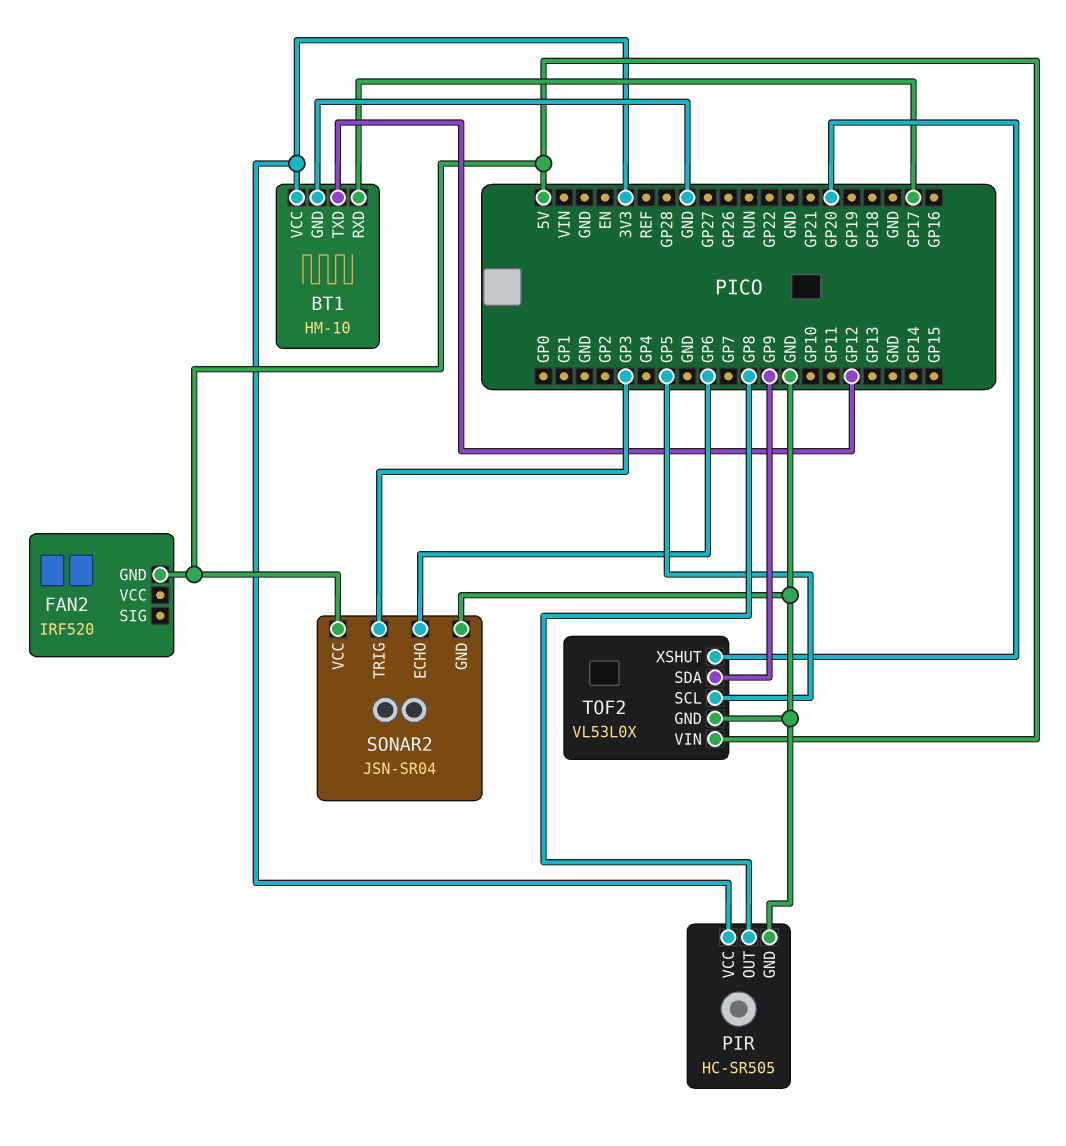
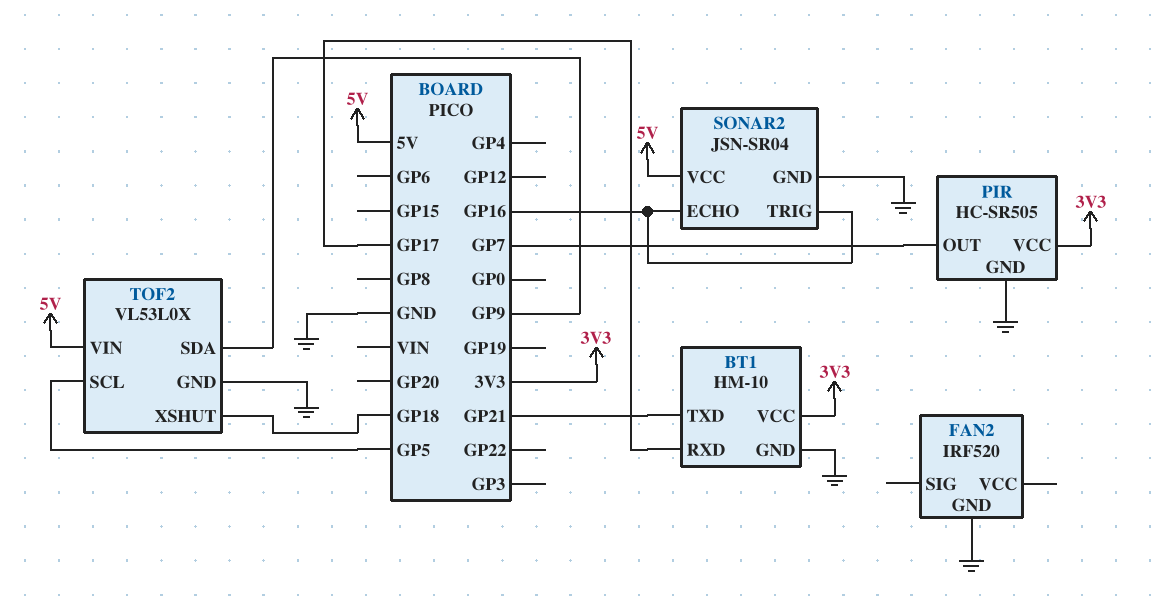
BT1 pin TXD: GP12 -> GP21
FAN2 pin GND: 5V -> GND
PIR pin OUT: GP8 -> GP7
SONAR2 pin ECHO: GP6 -> GP16
SONAR2 pin TRIG: GP3 -> GP16
TOF2 pin XSHUT: GP20 -> GP18

